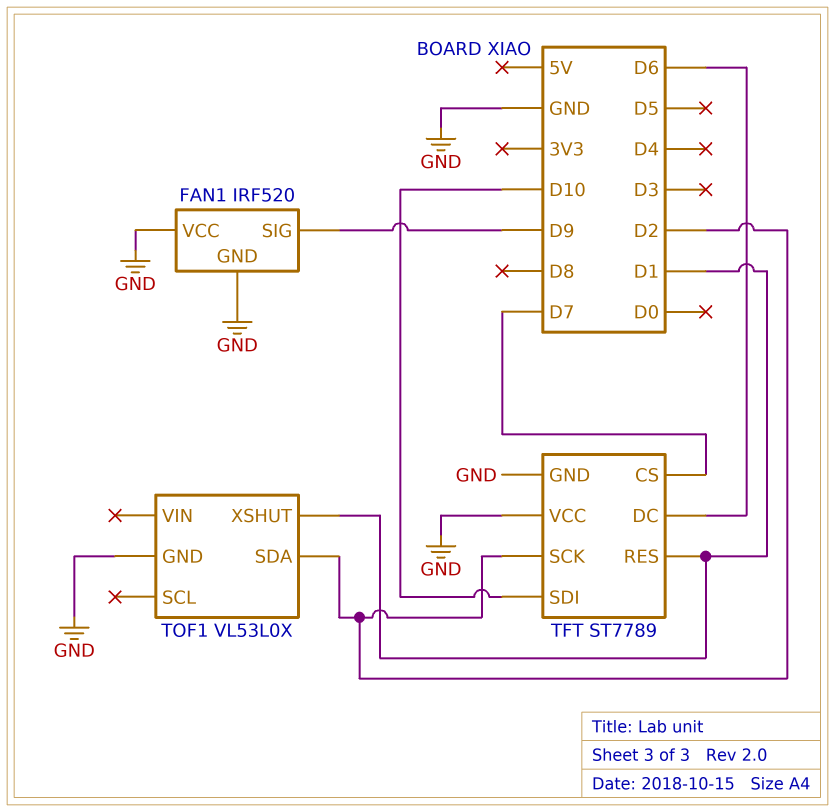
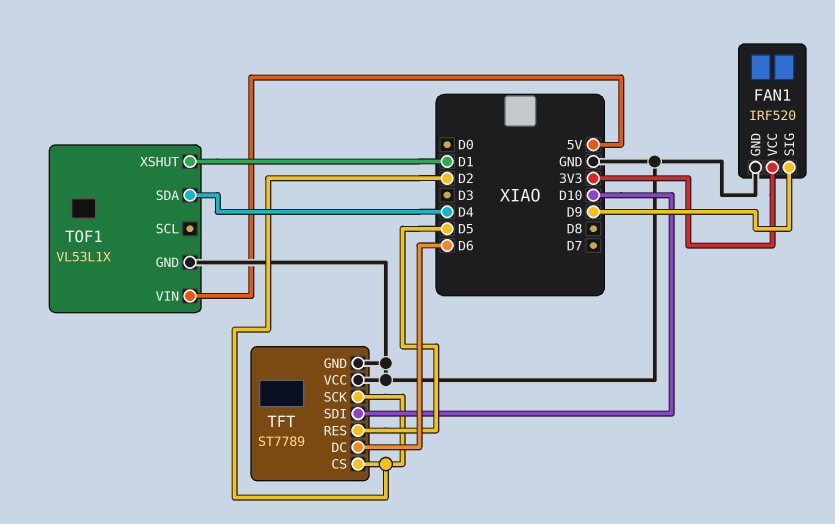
FAN1 pin VCC: GND -> 3V3
TFT pin CS: D7 -> D2
TFT pin RES: D1 -> D5
TOF1: VL53L0X -> VL53L1X
TOF1 pin SDA: D2 -> D4
TOF1 pin VIN: none -> 5V

